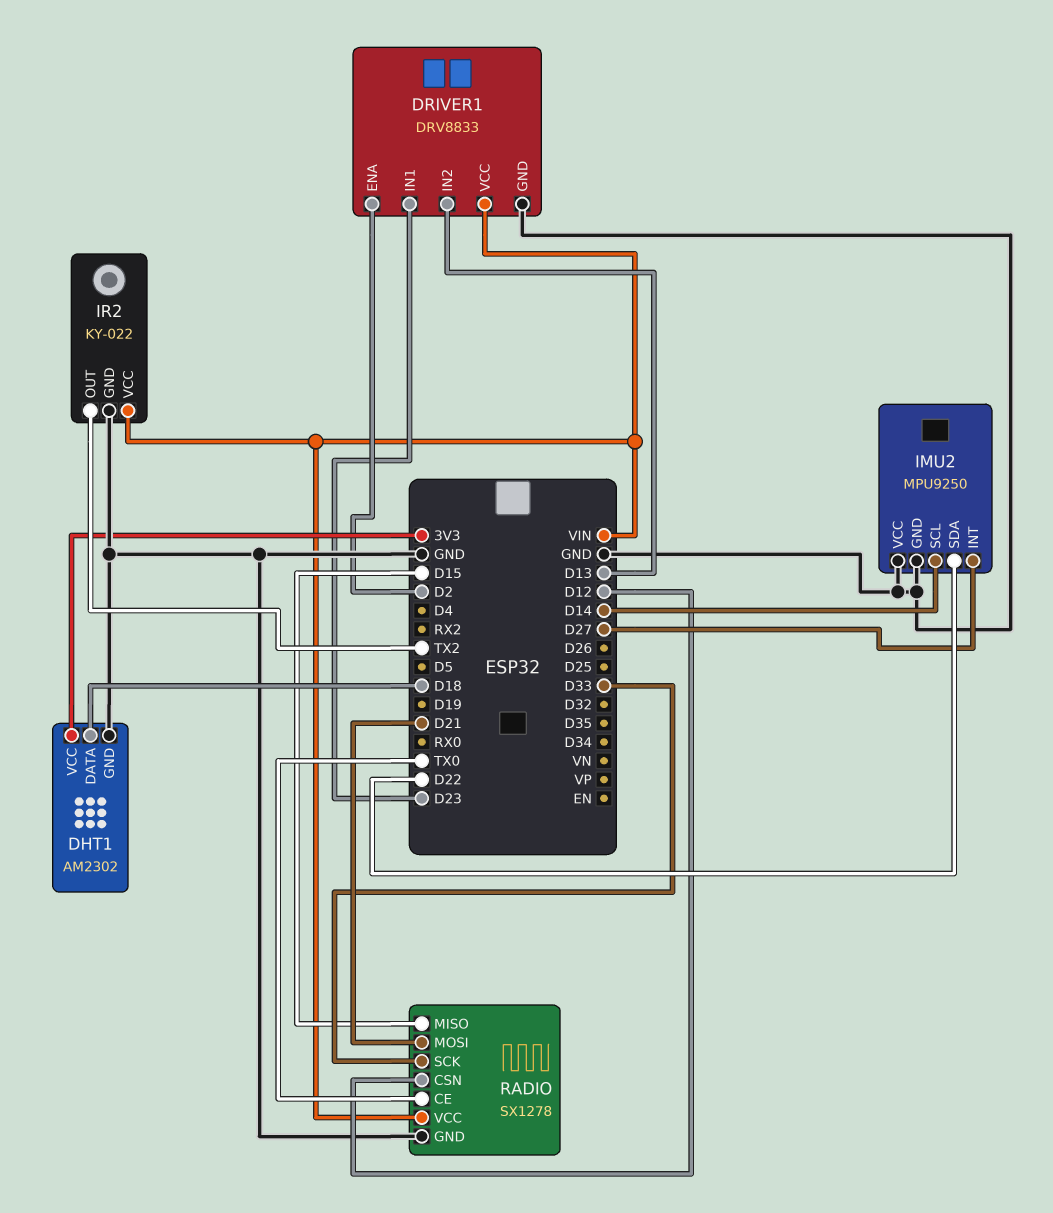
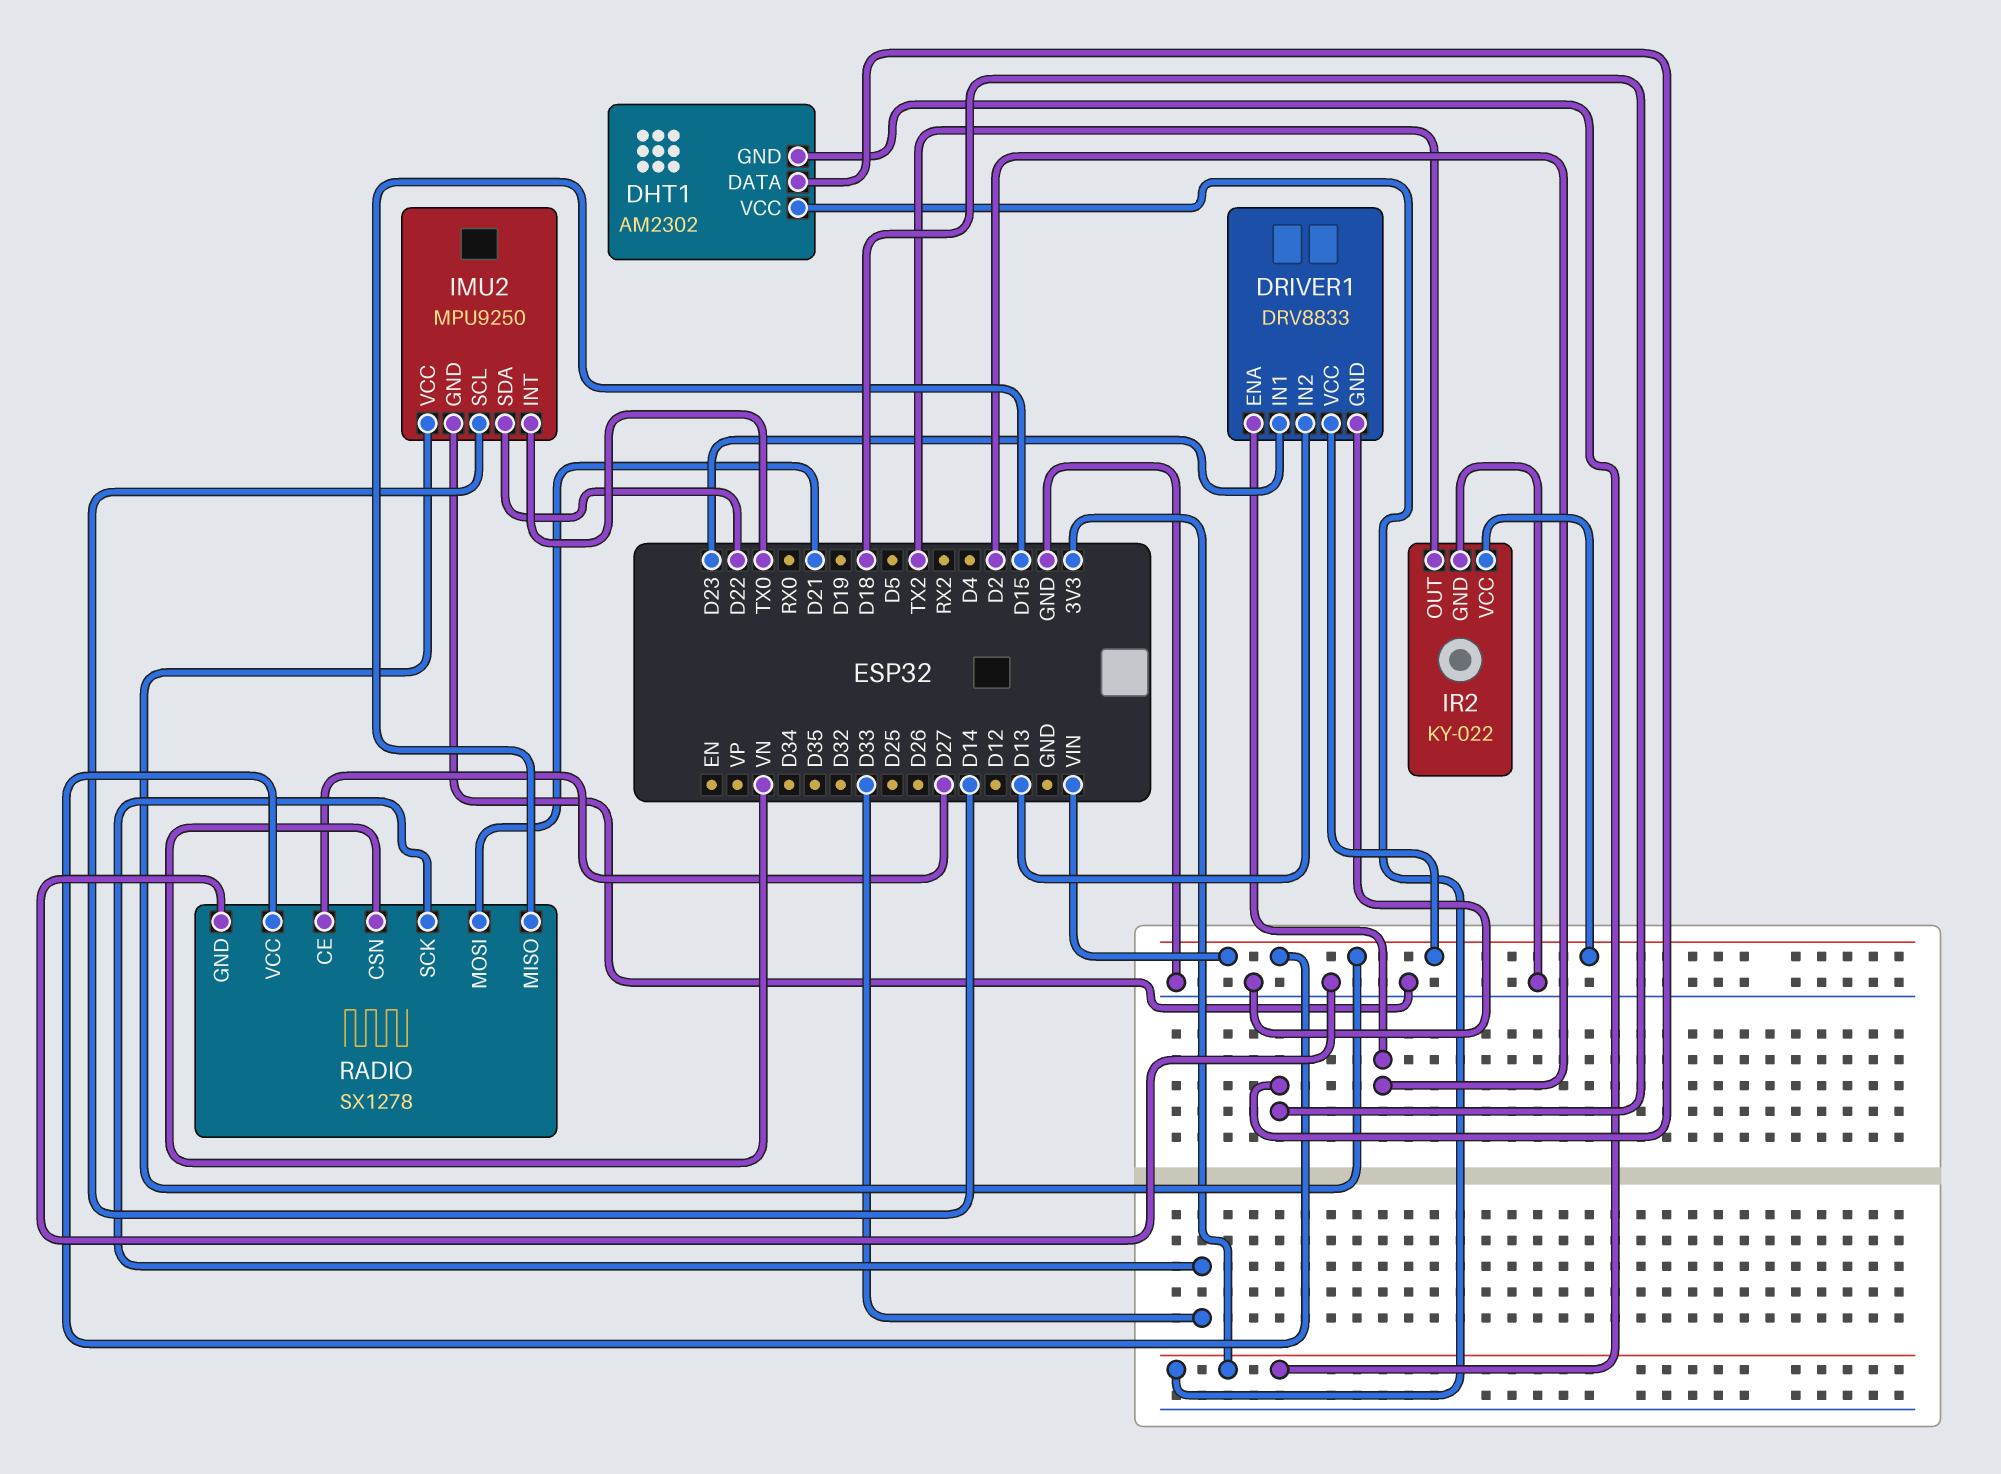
DHT1 pin GND: GND -> 3V3
IMU2 pin INT: D27 -> TX0
IMU2 pin VCC: GND -> VIN
RADIO pin CE: TX0 -> D27
RADIO pin CSN: D12 -> VN

